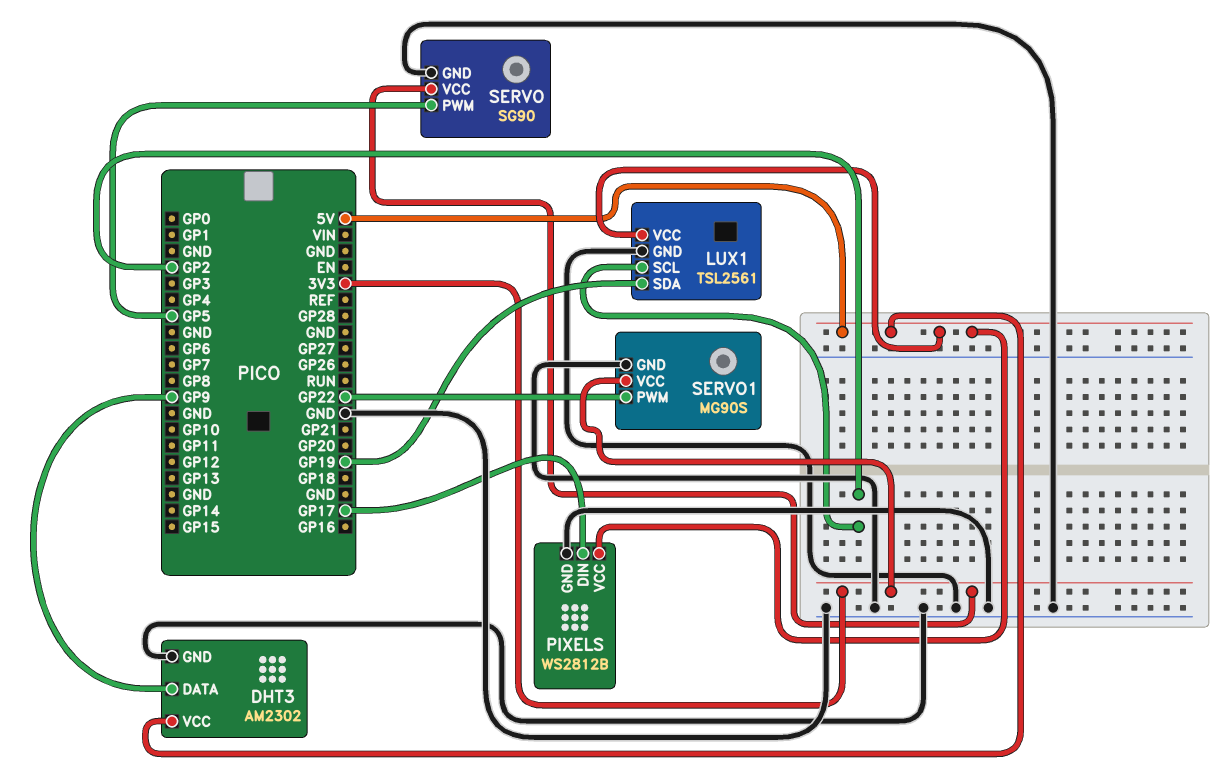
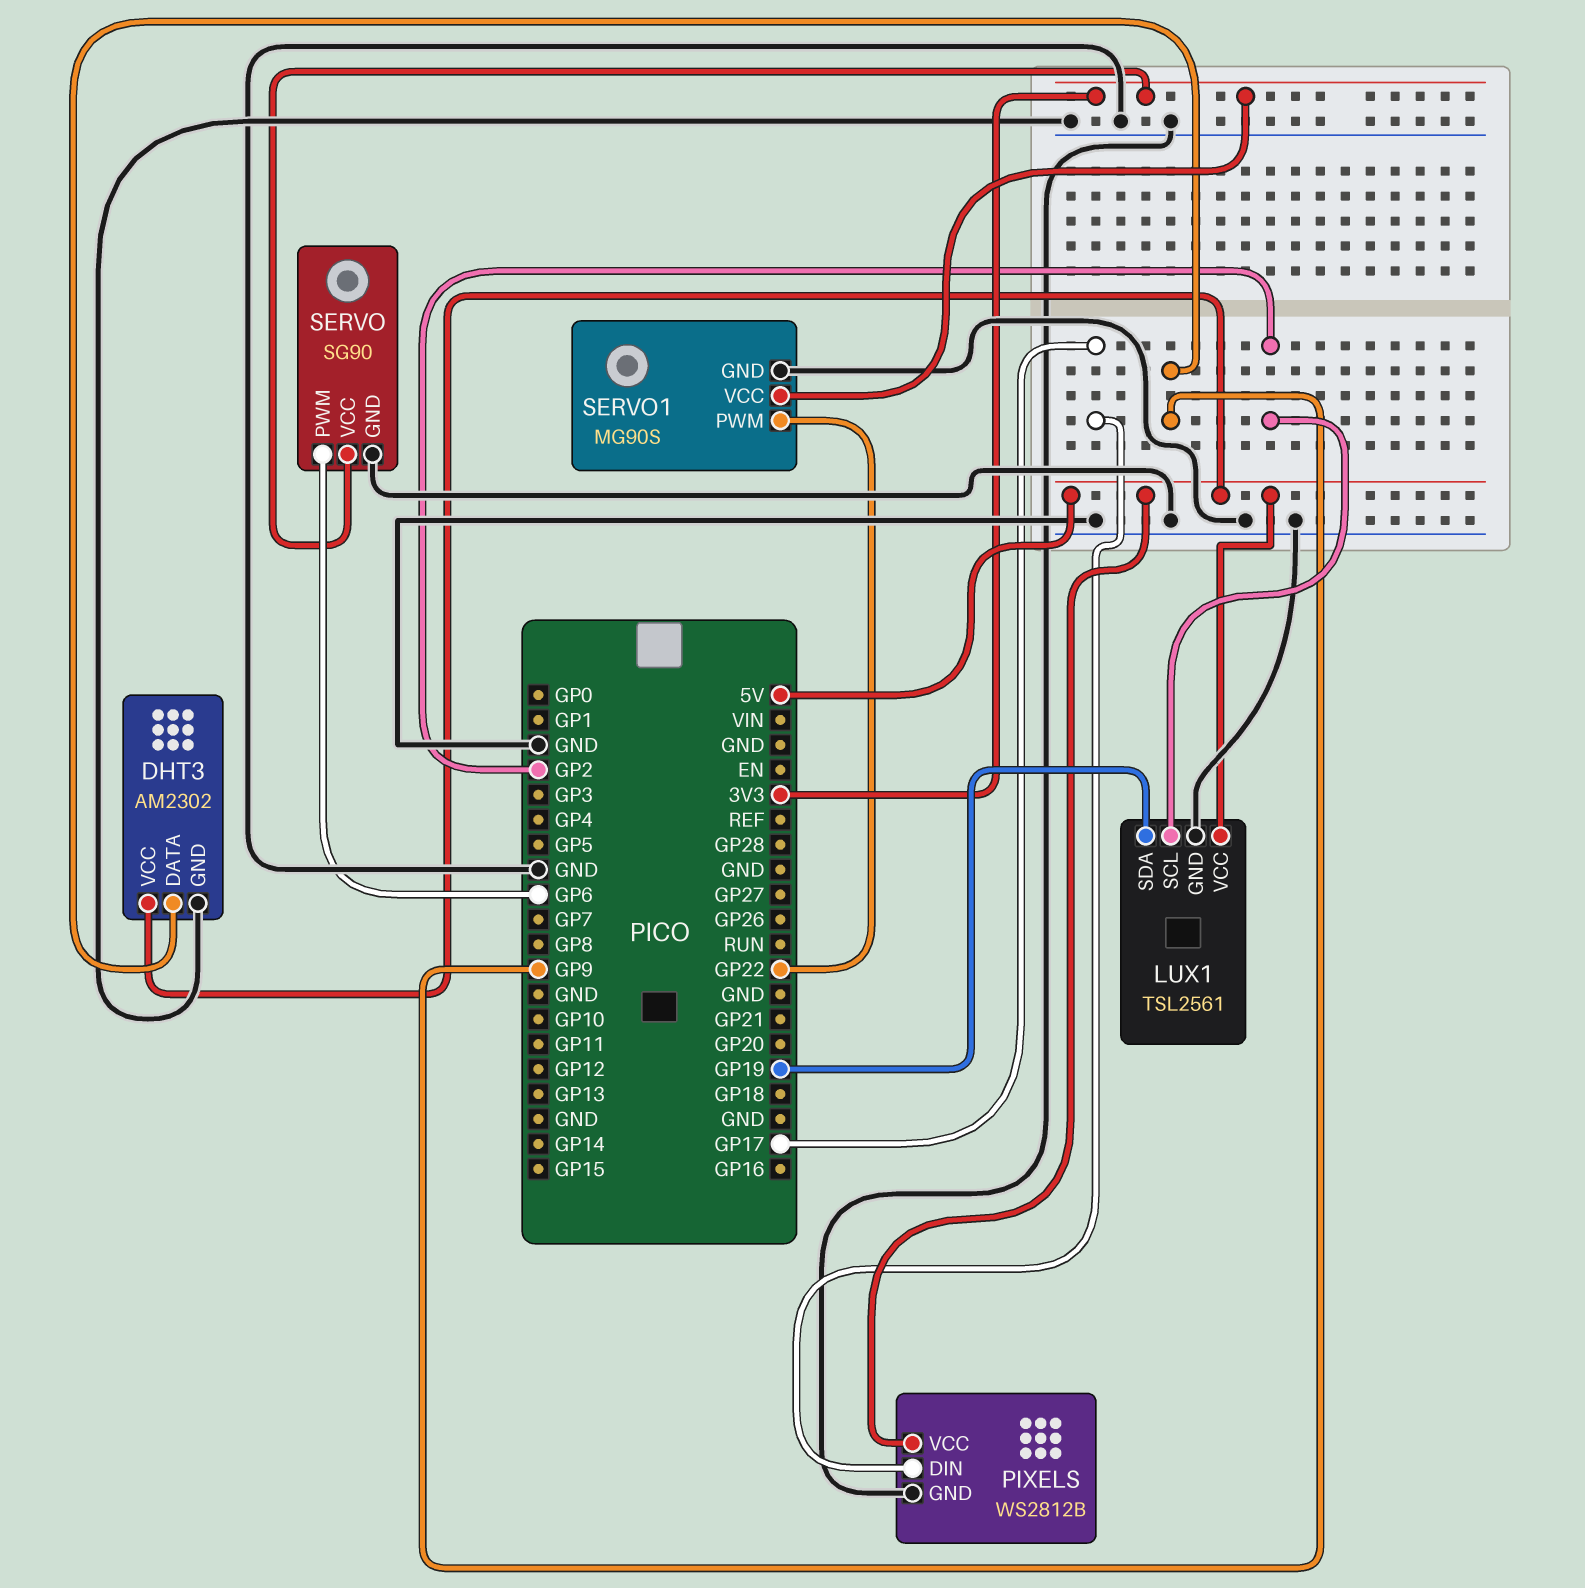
SERVO pin PWM: GP5 -> GP6

